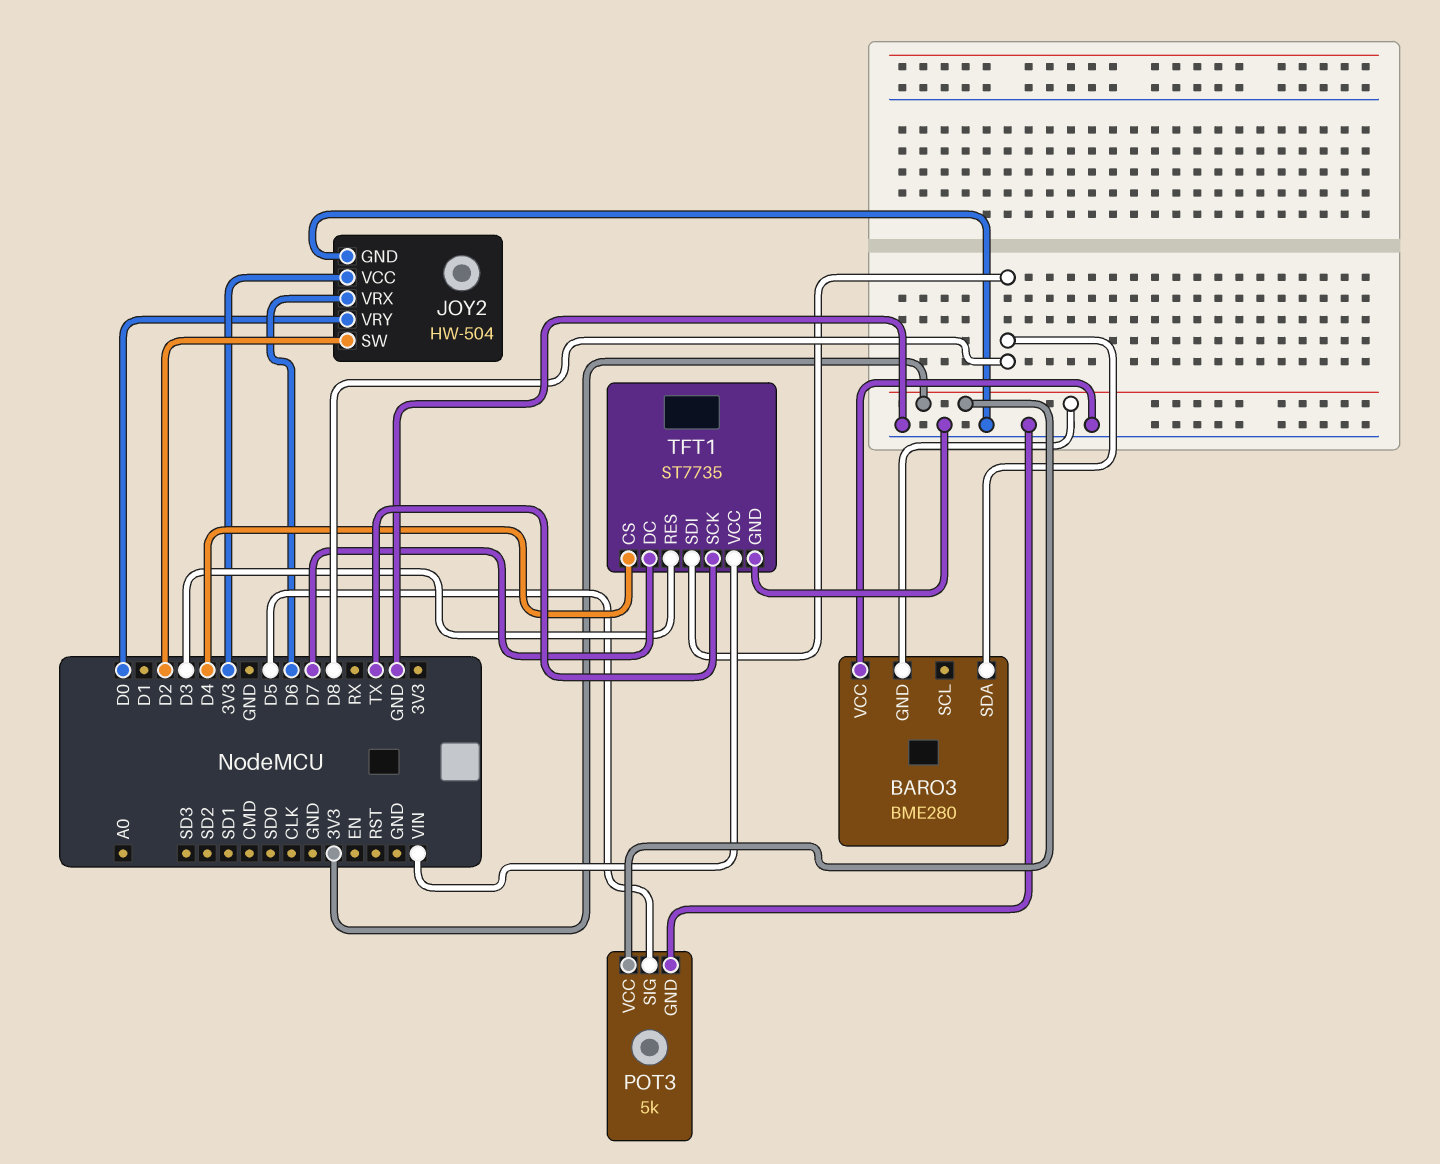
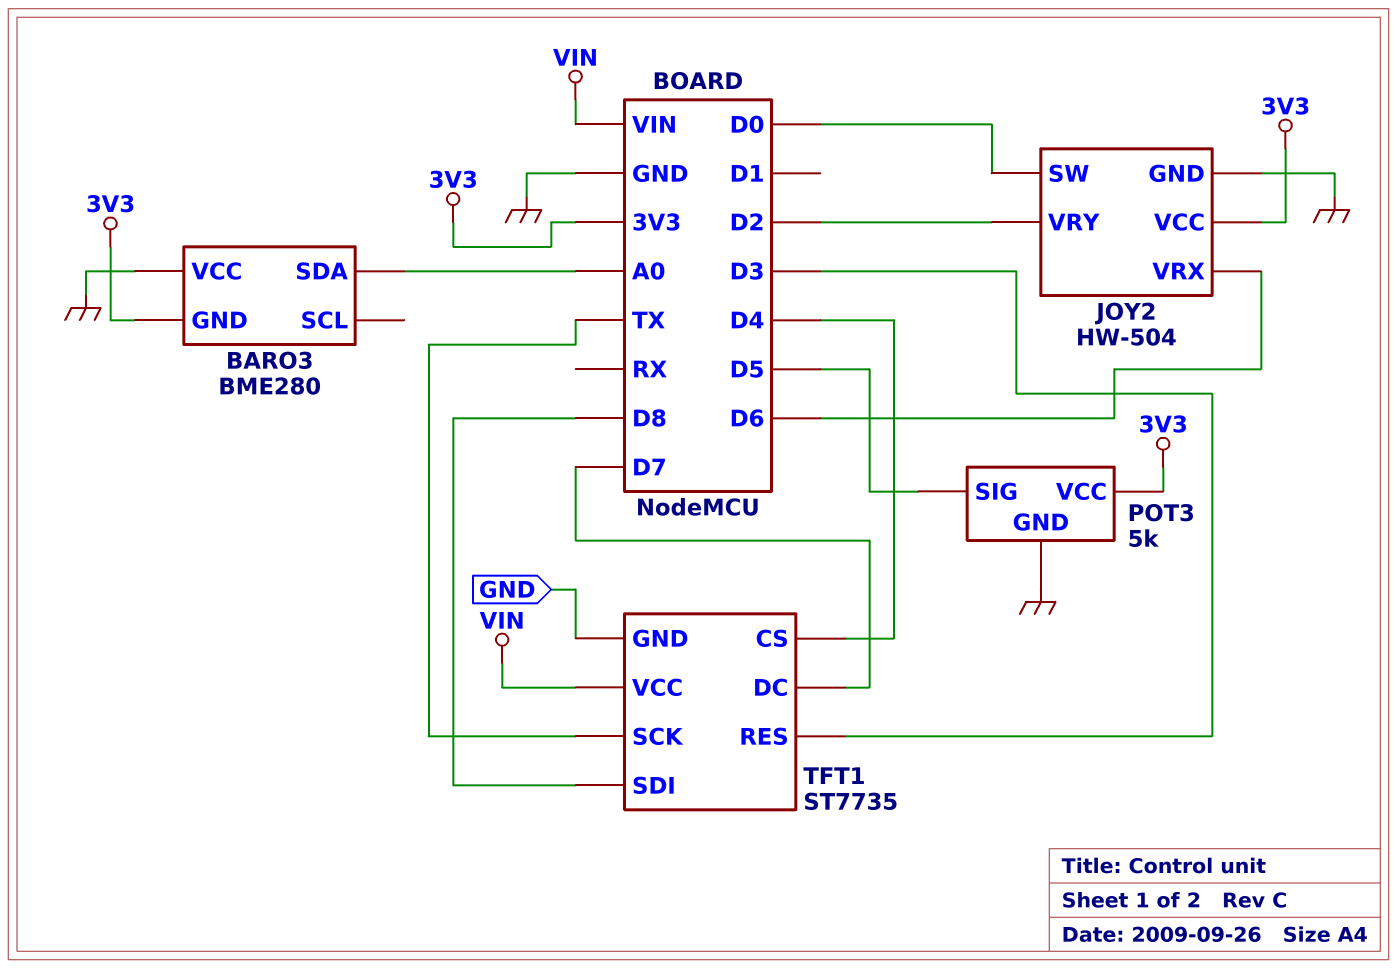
BARO3 pin SDA: D8 -> A0
JOY2 pin SW: D2 -> D0
JOY2 pin VRY: D0 -> D2

